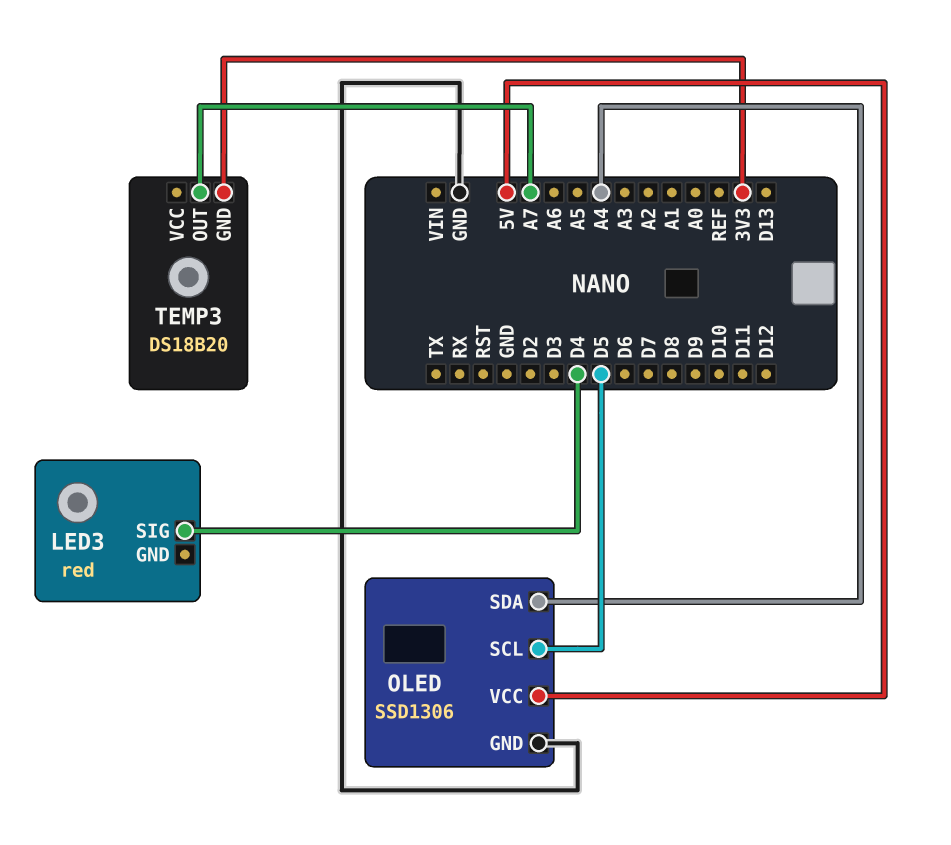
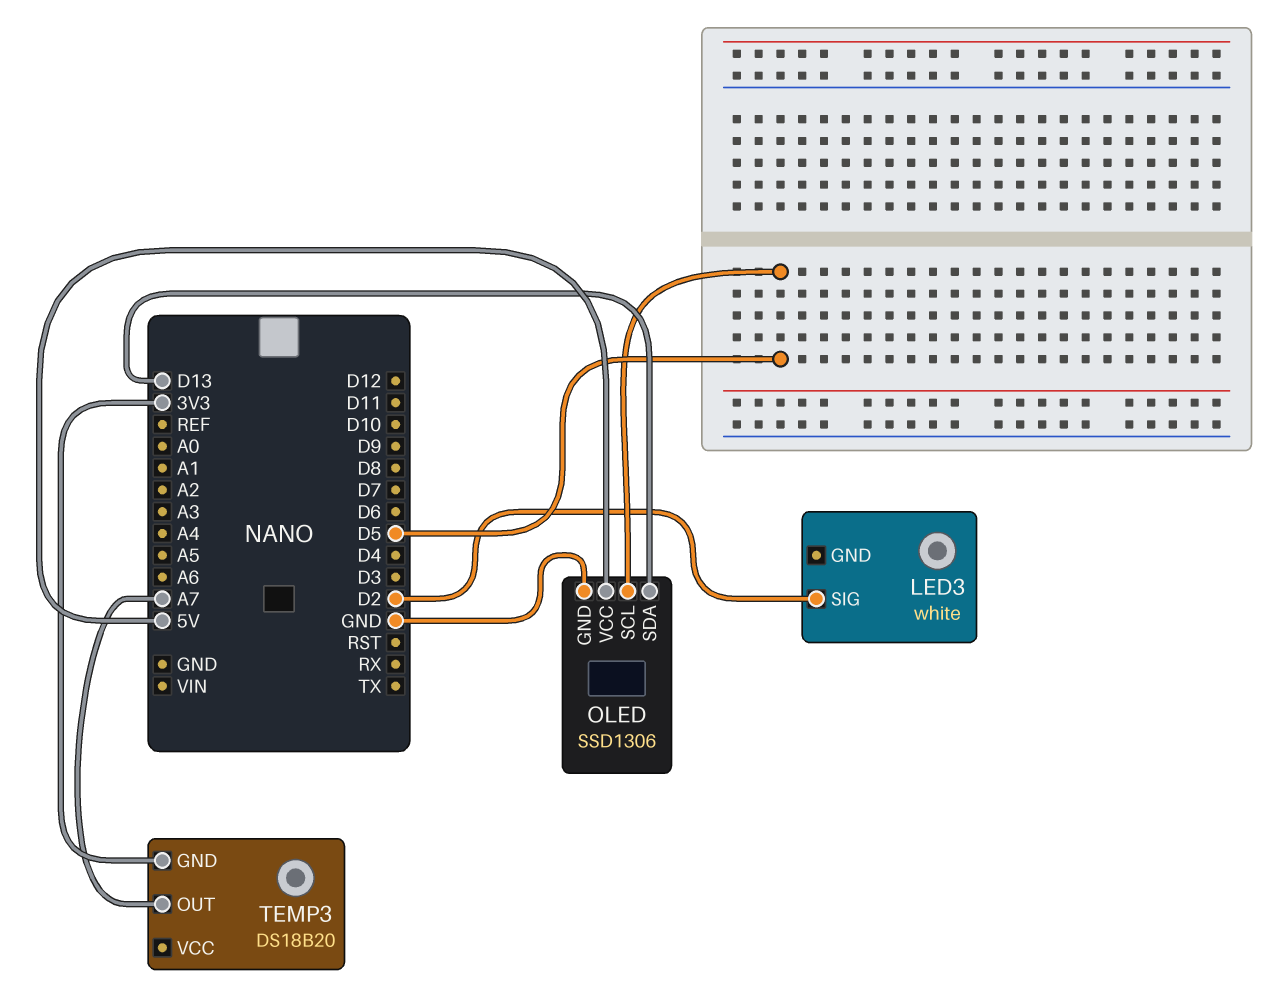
LED3: red -> white
LED3 pin SIG: D4 -> D2
OLED pin SDA: A4 -> D13

